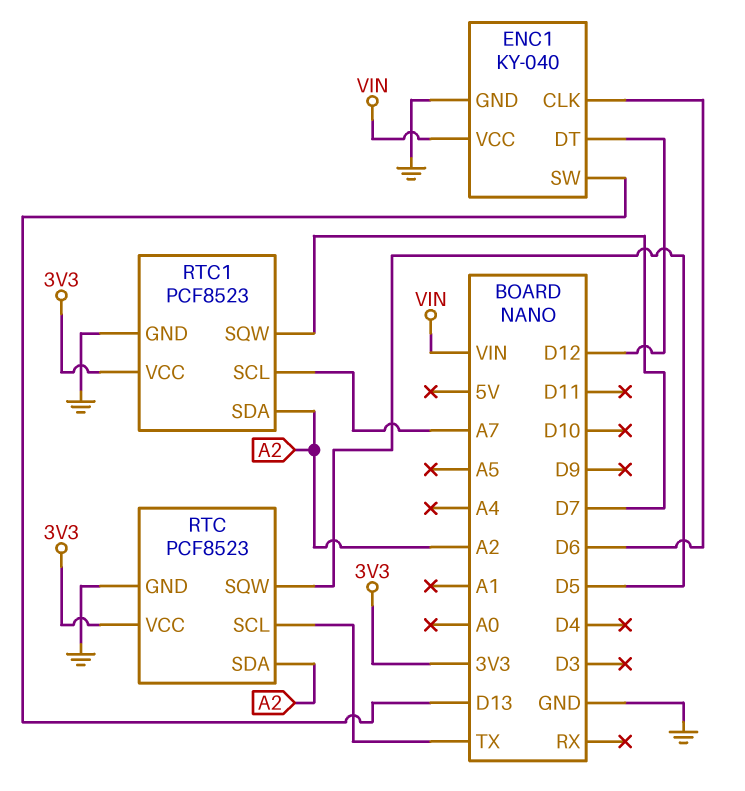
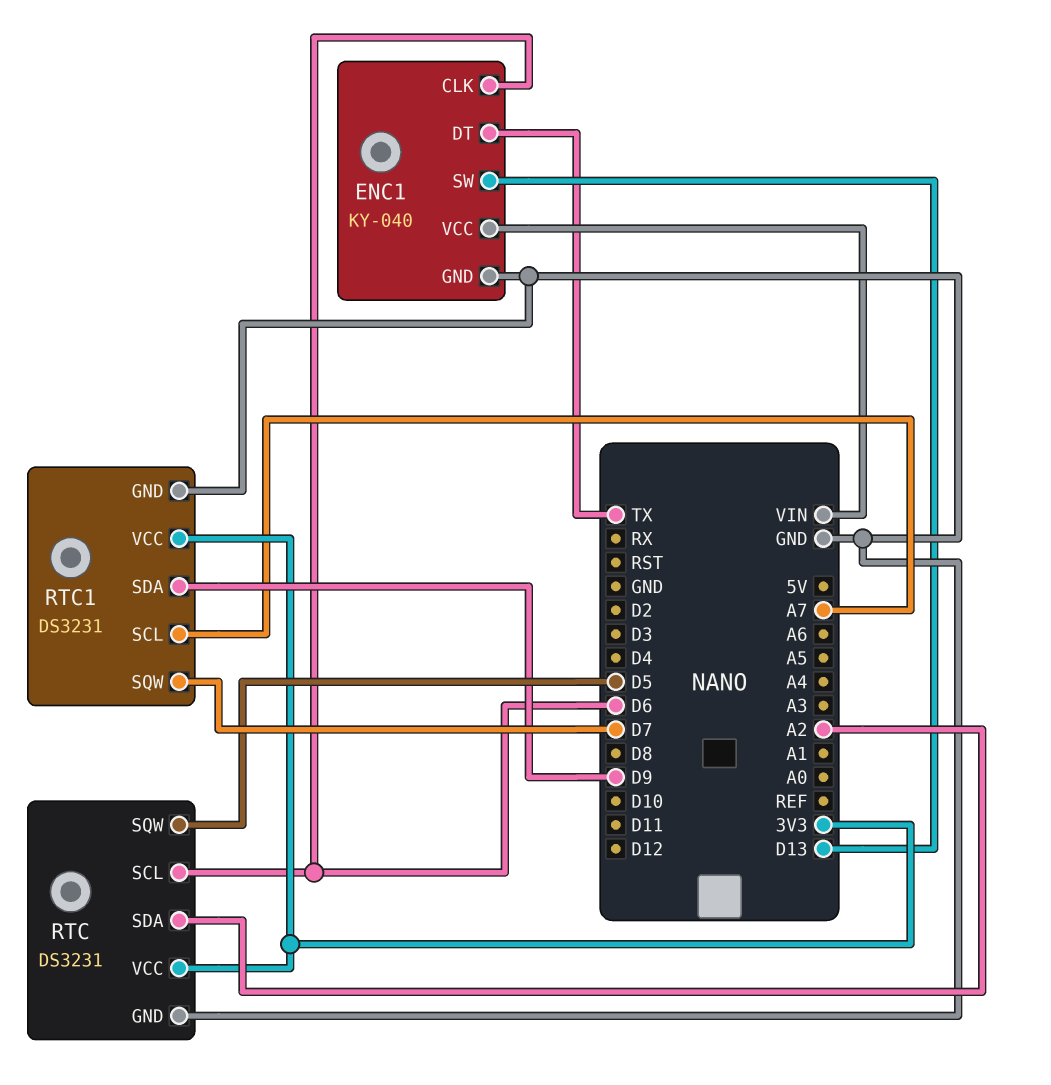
ENC1 pin DT: D12 -> TX
RTC: PCF8523 -> DS3231
RTC pin SCL: TX -> D6
RTC1: PCF8523 -> DS3231
RTC1 pin SDA: A2 -> D9

